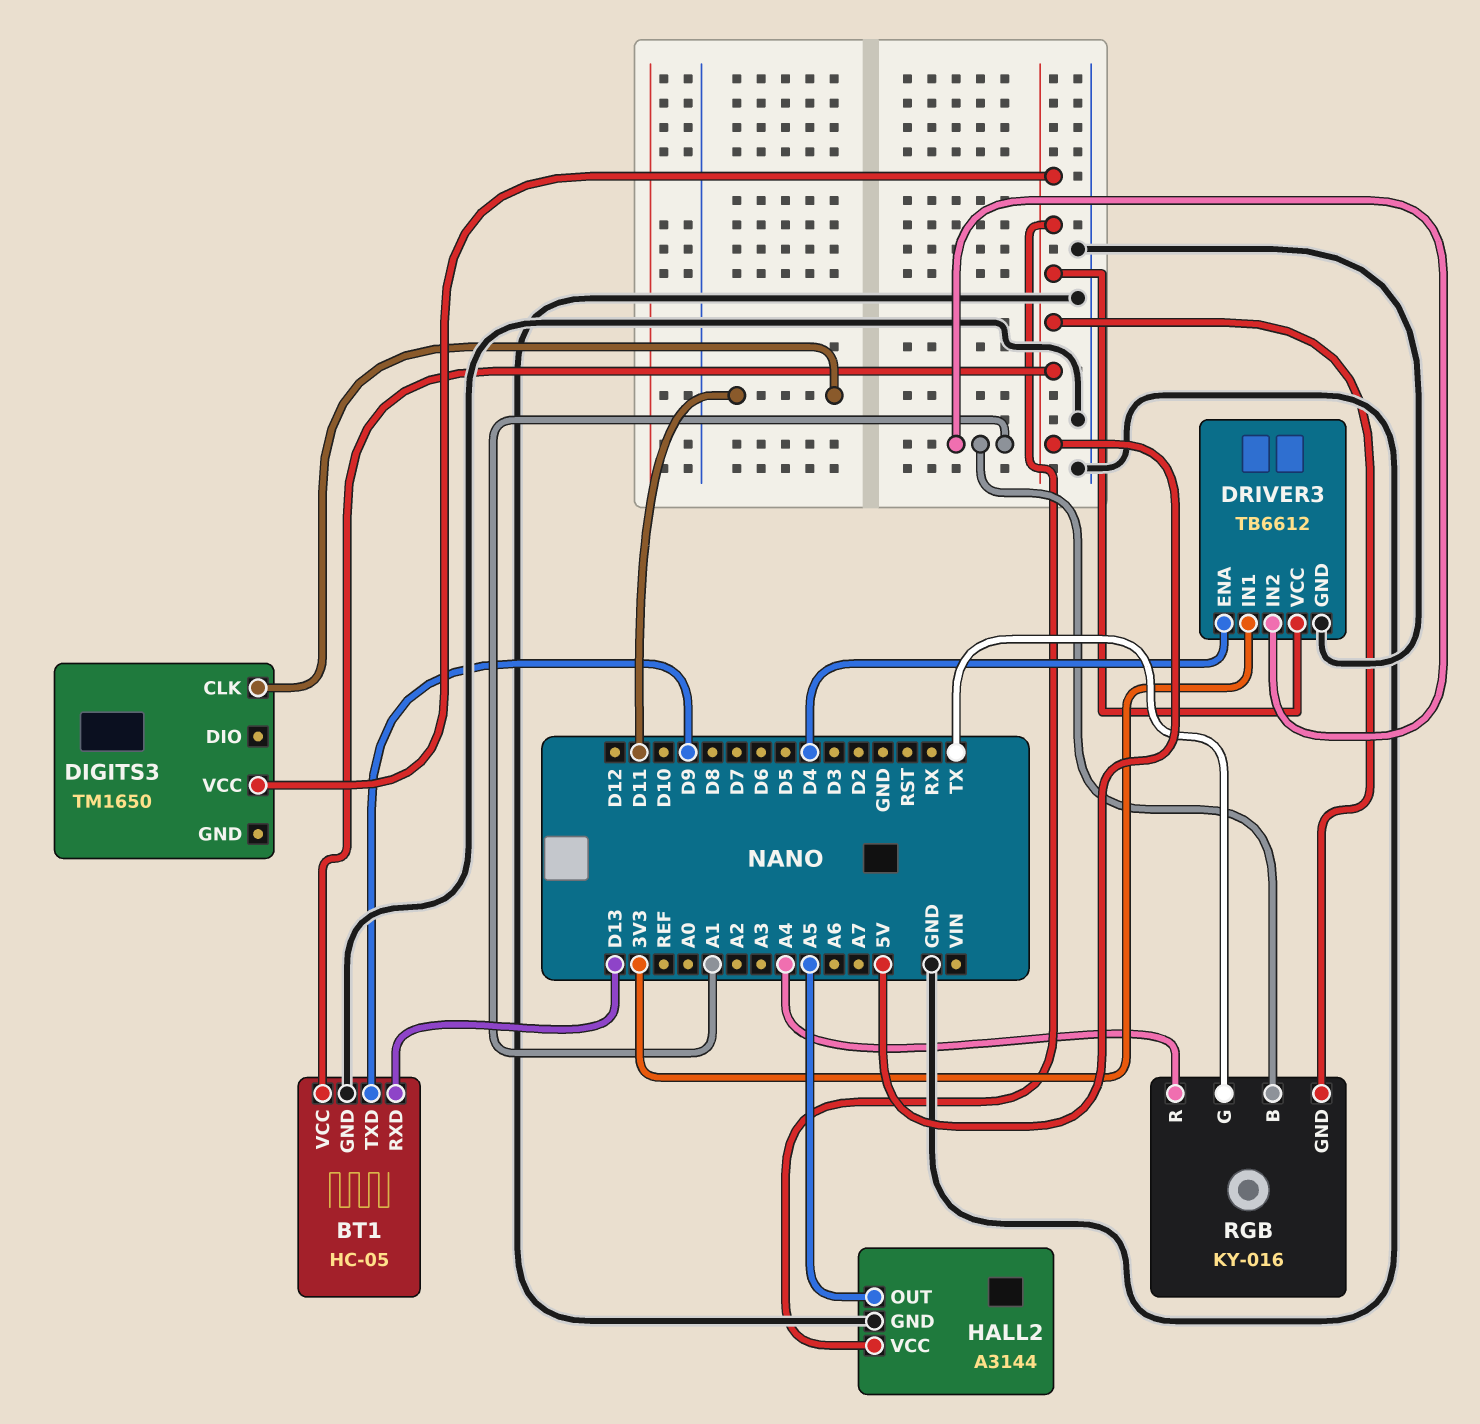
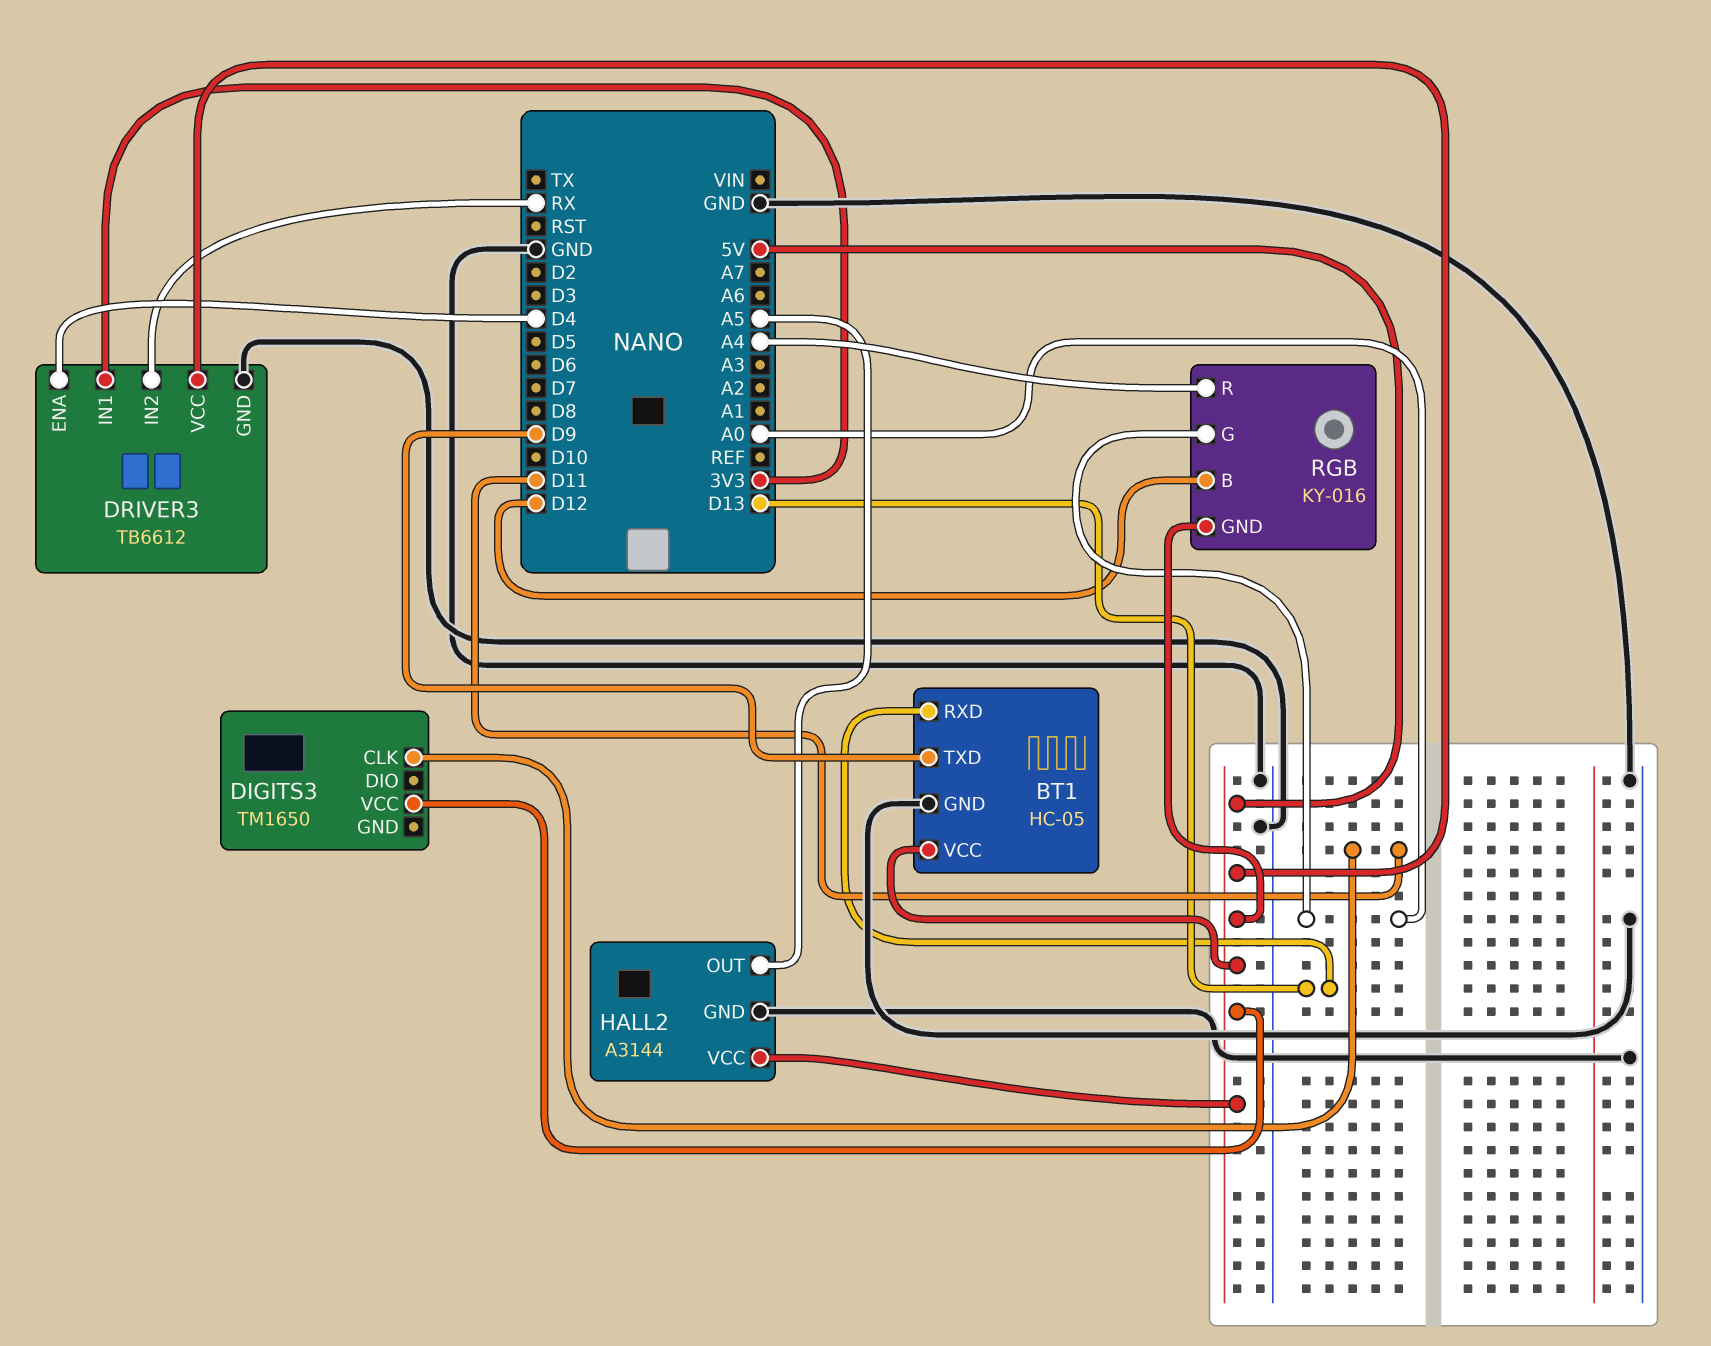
DRIVER3 pin IN2: A1 -> RX
RGB pin B: A1 -> D12
RGB pin G: TX -> A0

